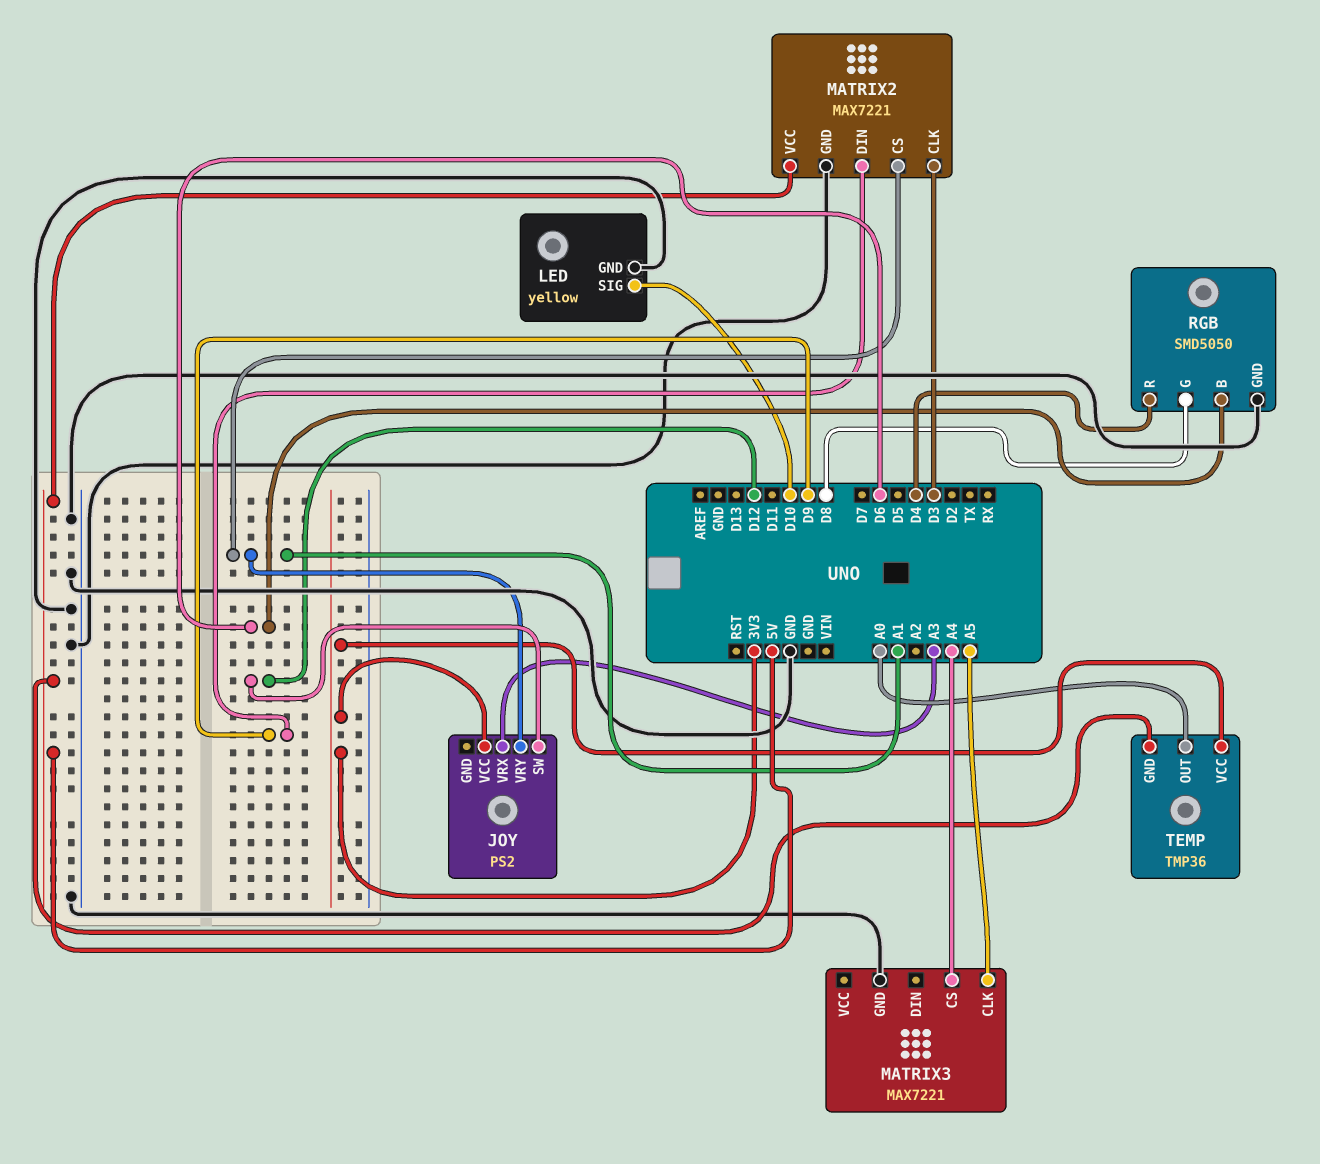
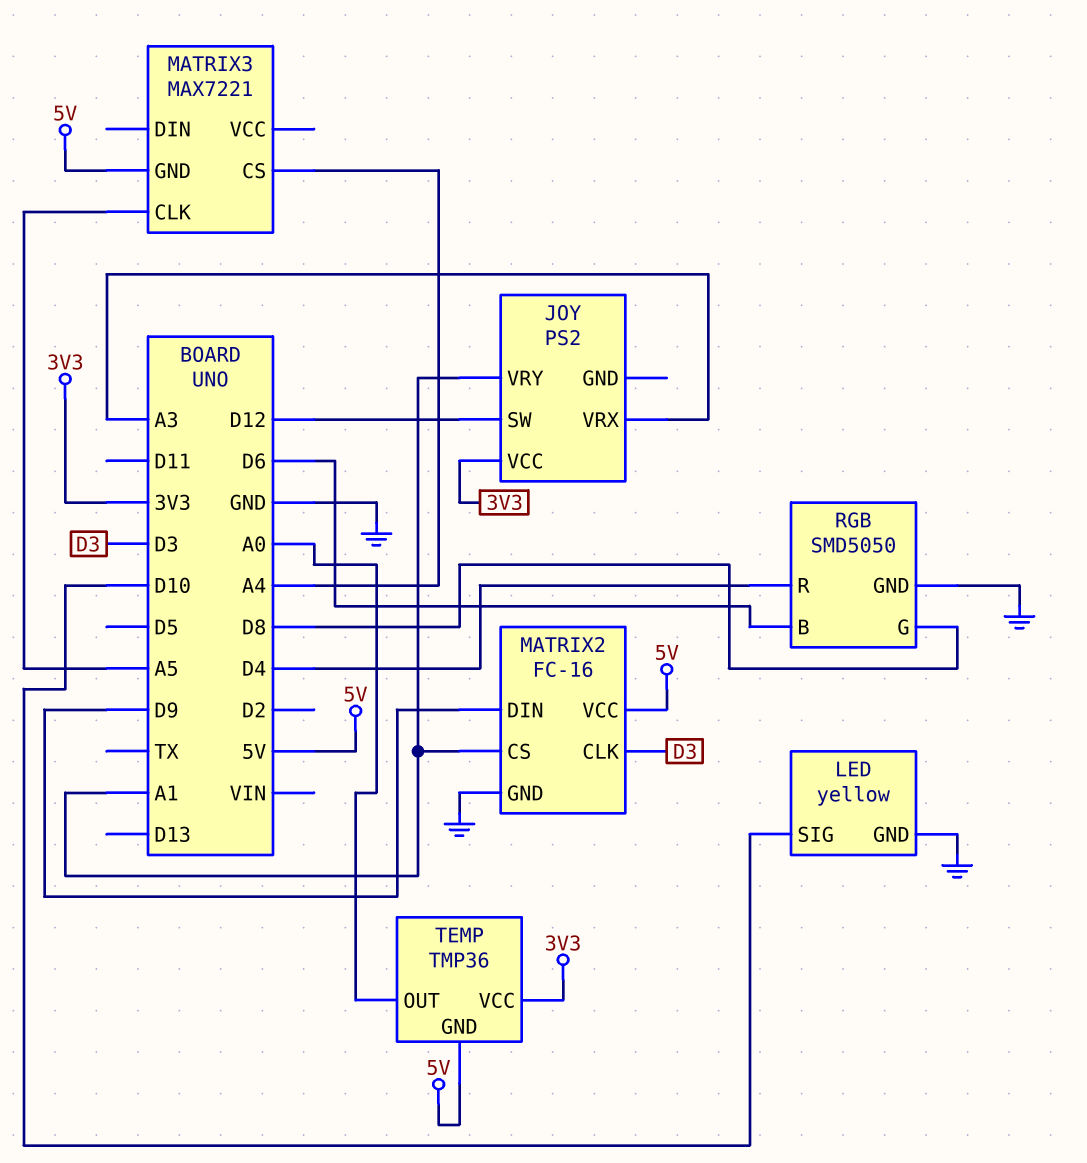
MATRIX2: MAX7221 -> FC-16
MATRIX3 pin GND: GND -> 5V

